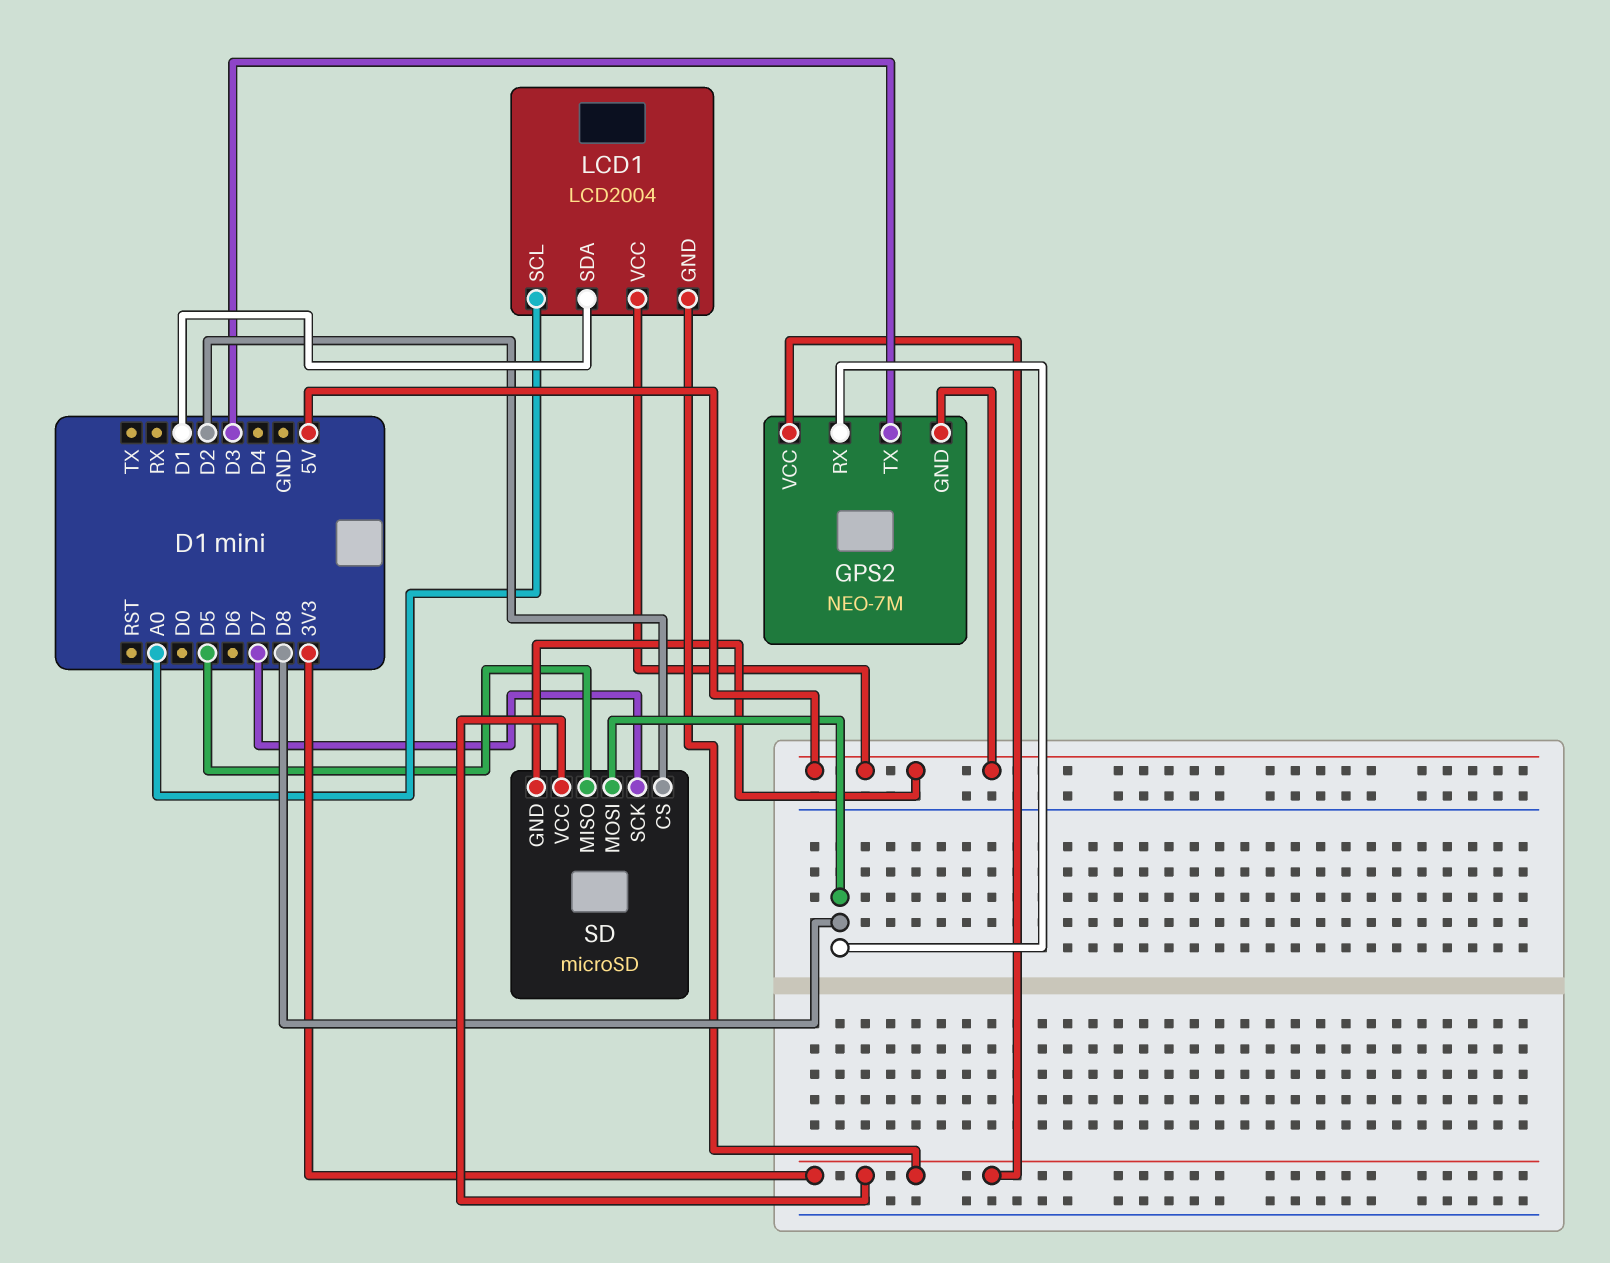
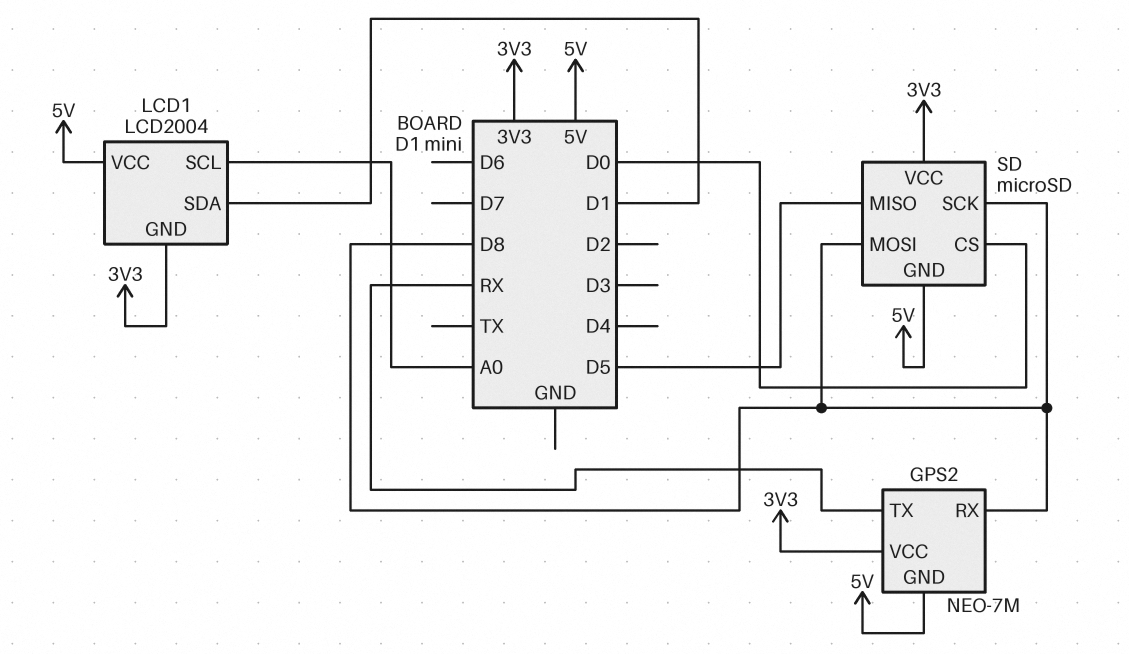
GPS2 pin TX: D3 -> RX
SD pin CS: D2 -> D0
SD pin SCK: D7 -> D8

